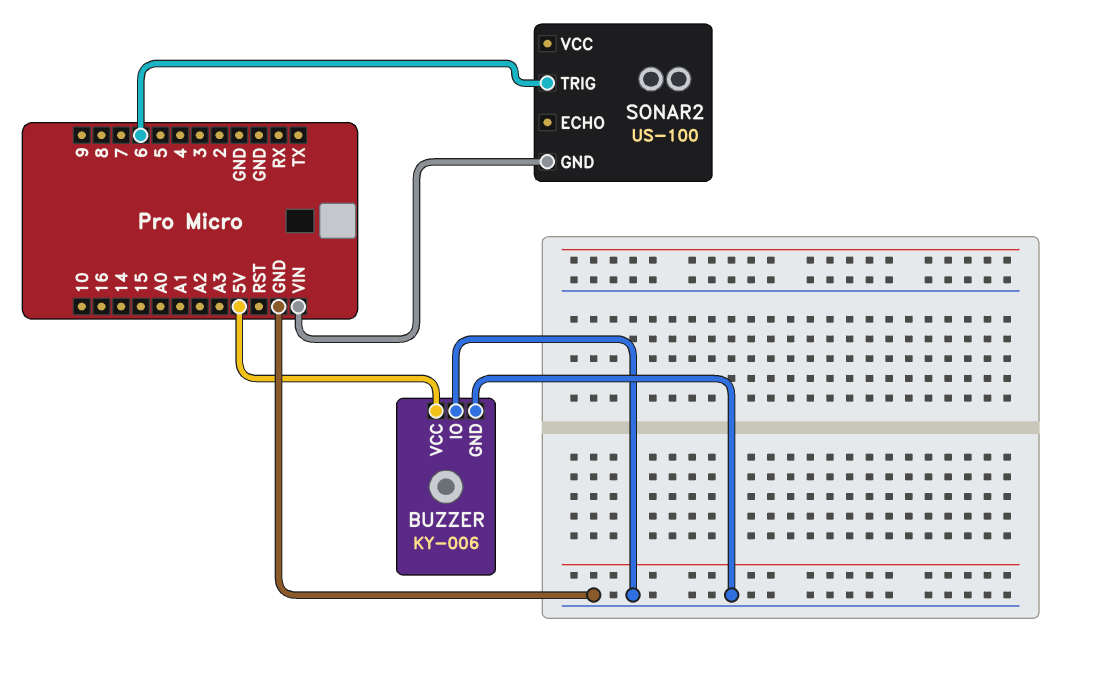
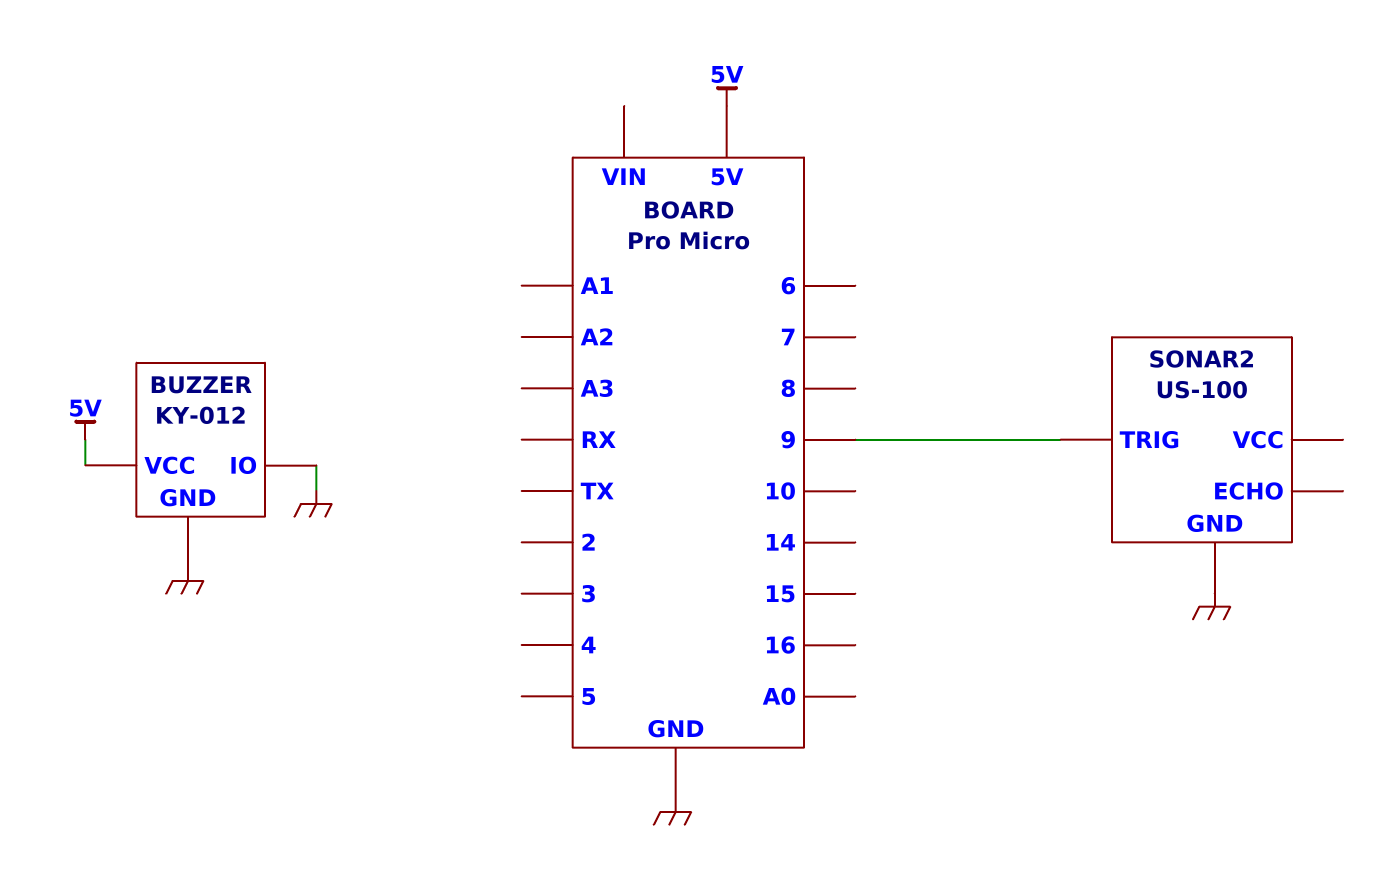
BUZZER: KY-006 -> KY-012
SONAR2 pin GND: VIN -> GND
SONAR2 pin TRIG: 6 -> 9

